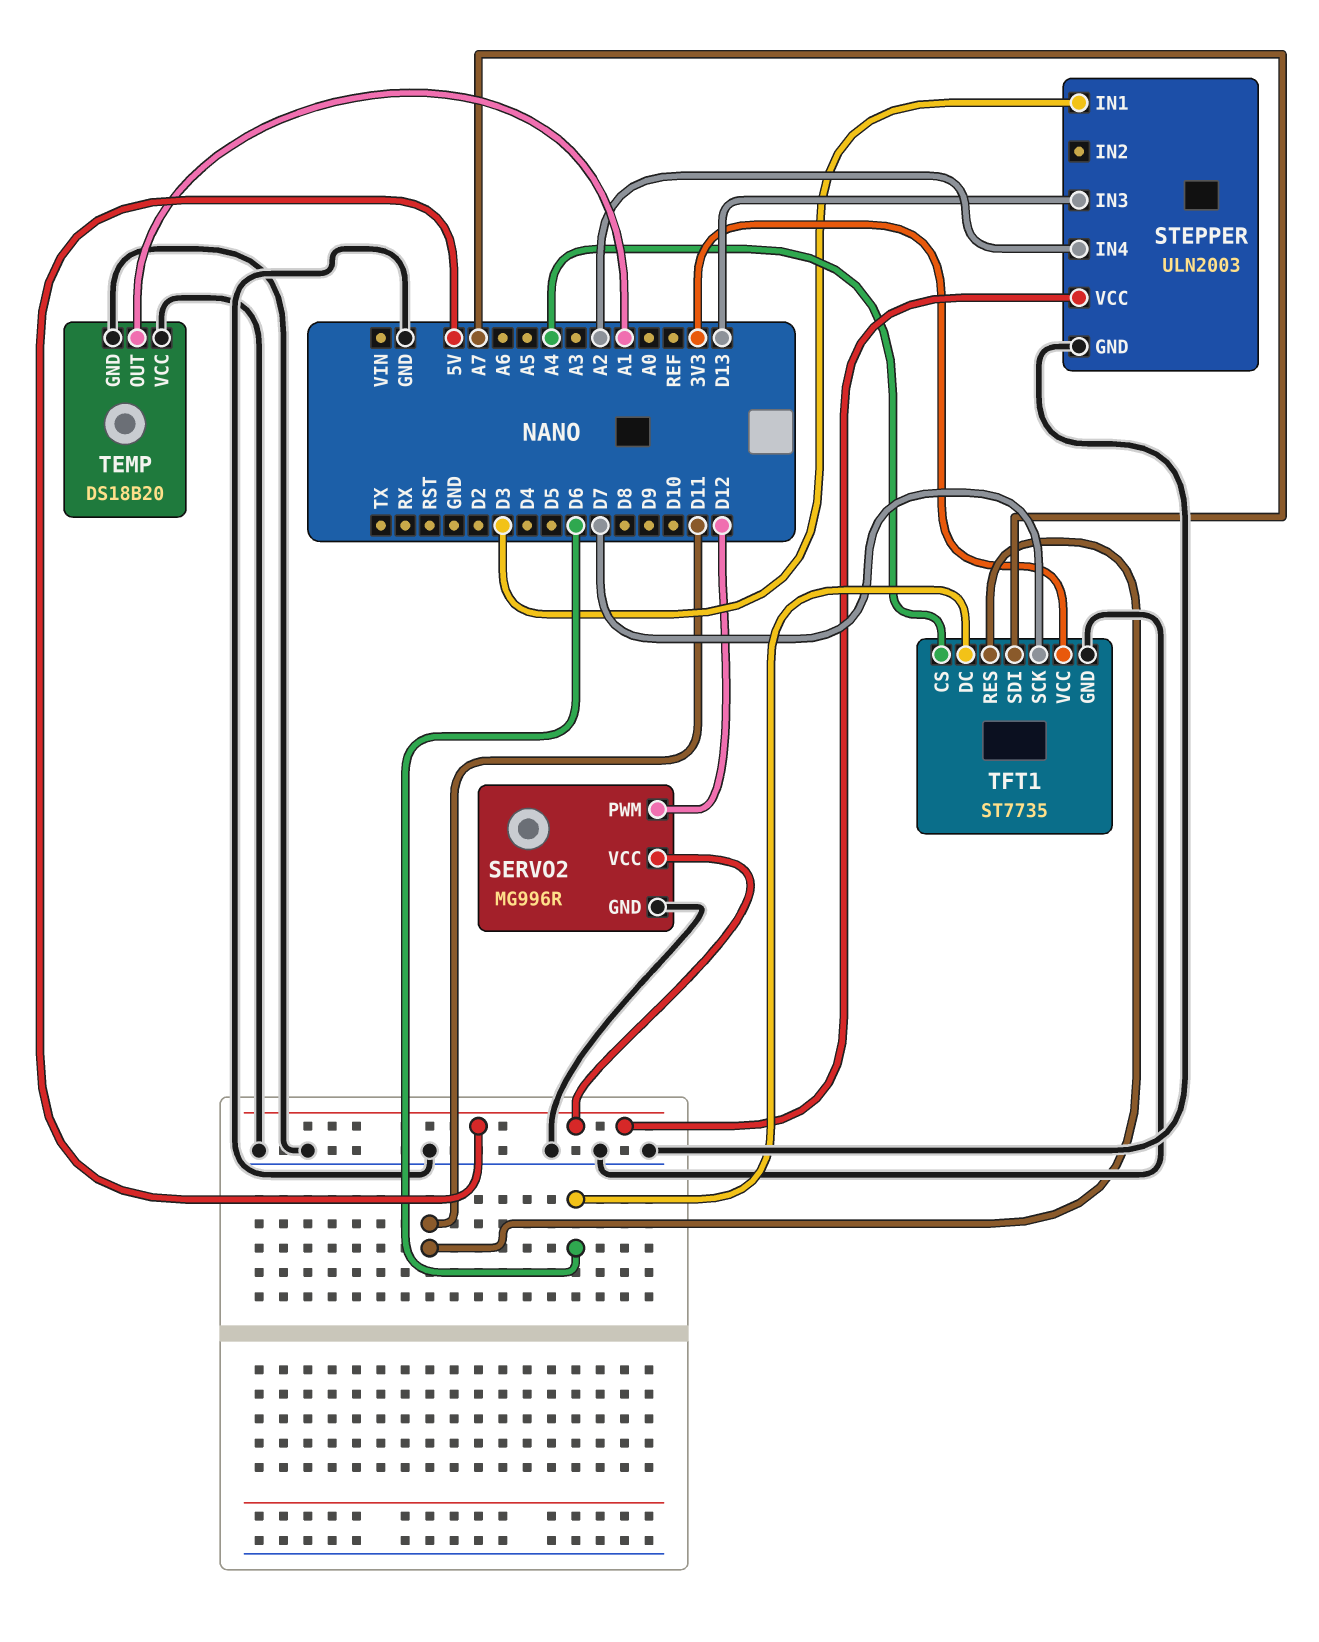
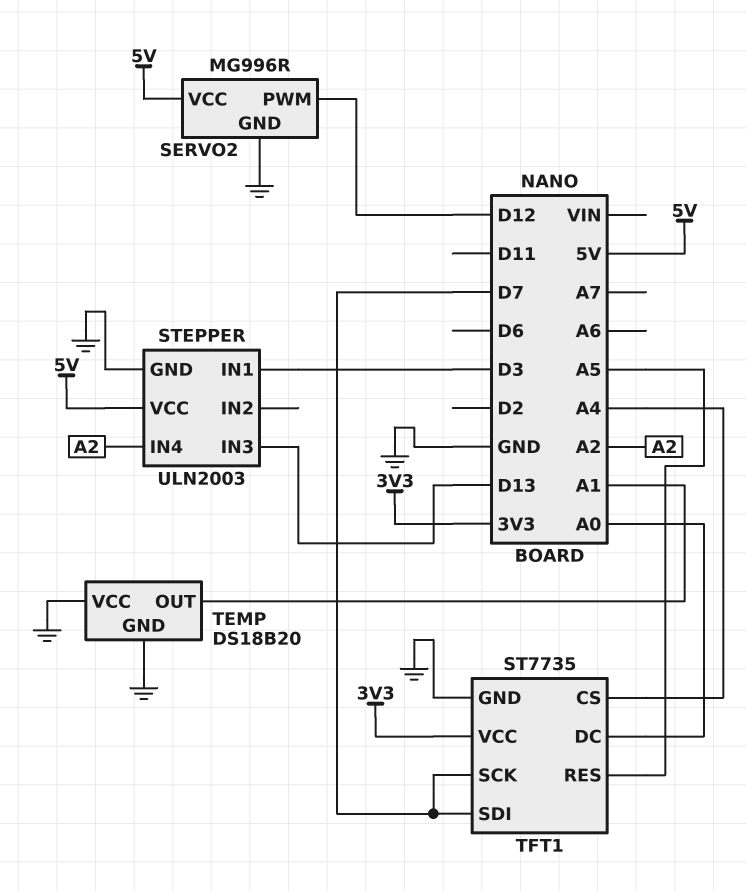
TFT1 pin DC: D6 -> A0
TFT1 pin RES: D11 -> A5
TFT1 pin SDI: A7 -> D7

